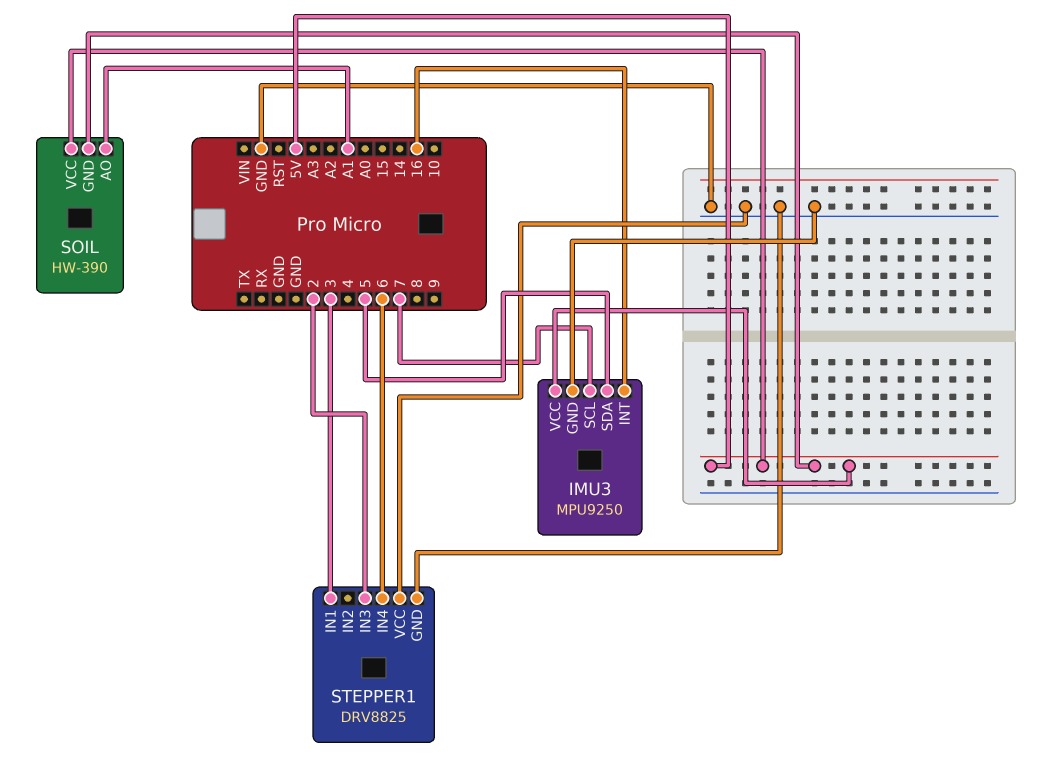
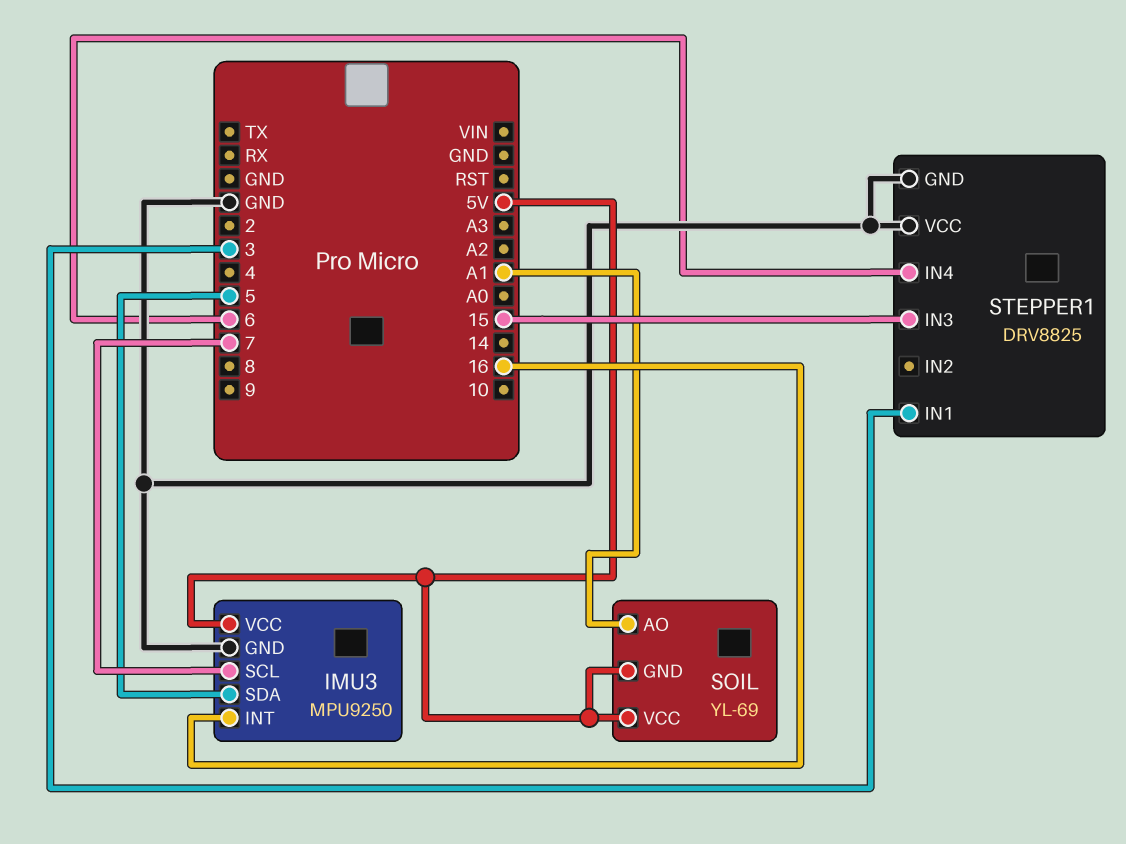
SOIL: HW-390 -> YL-69
STEPPER1 pin IN3: 2 -> 15

